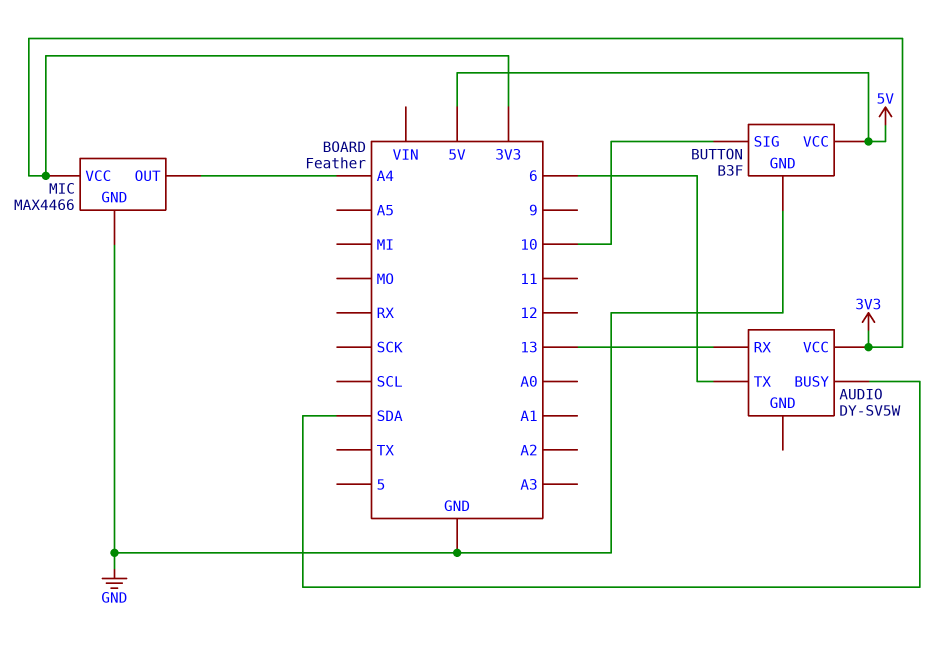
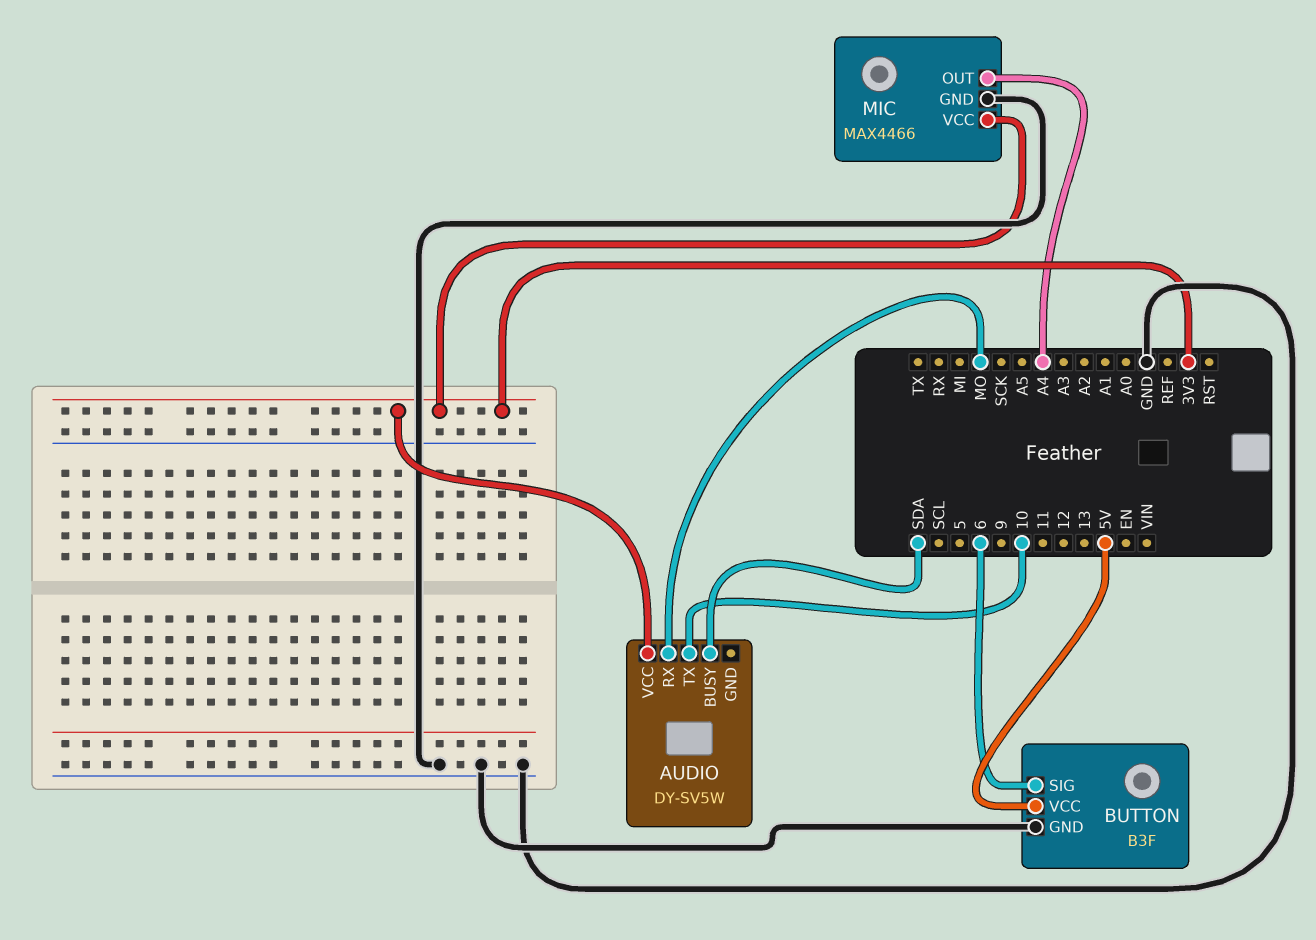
AUDIO pin RX: 13 -> MO
AUDIO pin TX: 6 -> 10
BUTTON pin SIG: 10 -> 6

